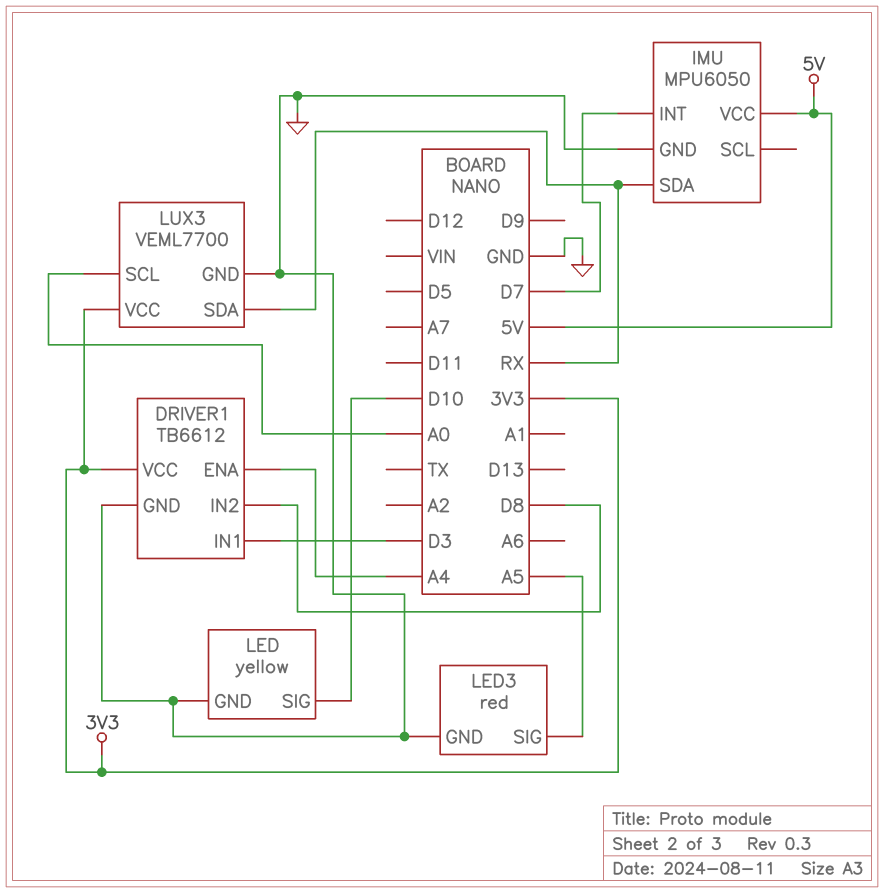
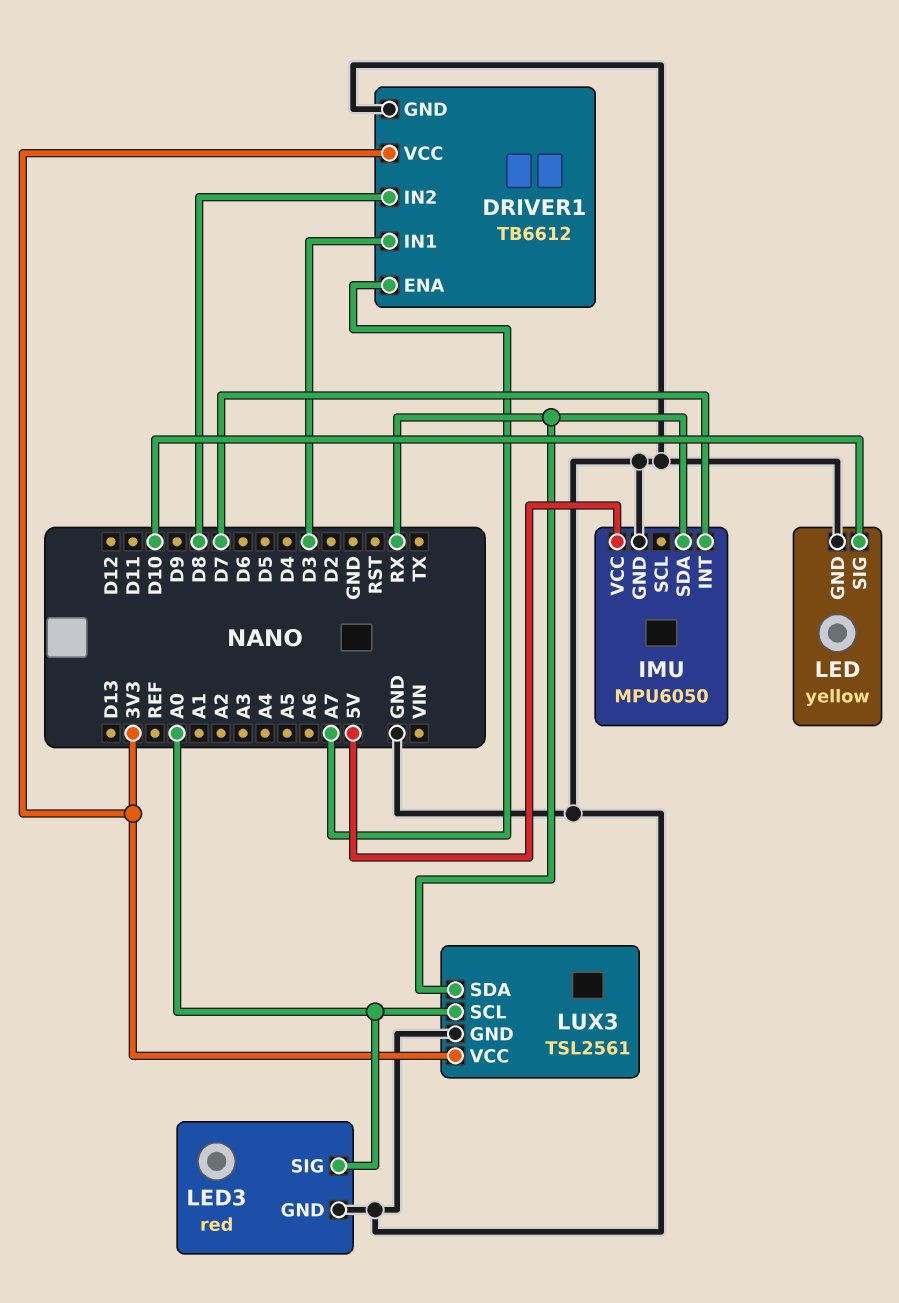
DRIVER1 pin ENA: A4 -> A7
LED3 pin SIG: A5 -> A0
LUX3: VEML7700 -> TSL2561

